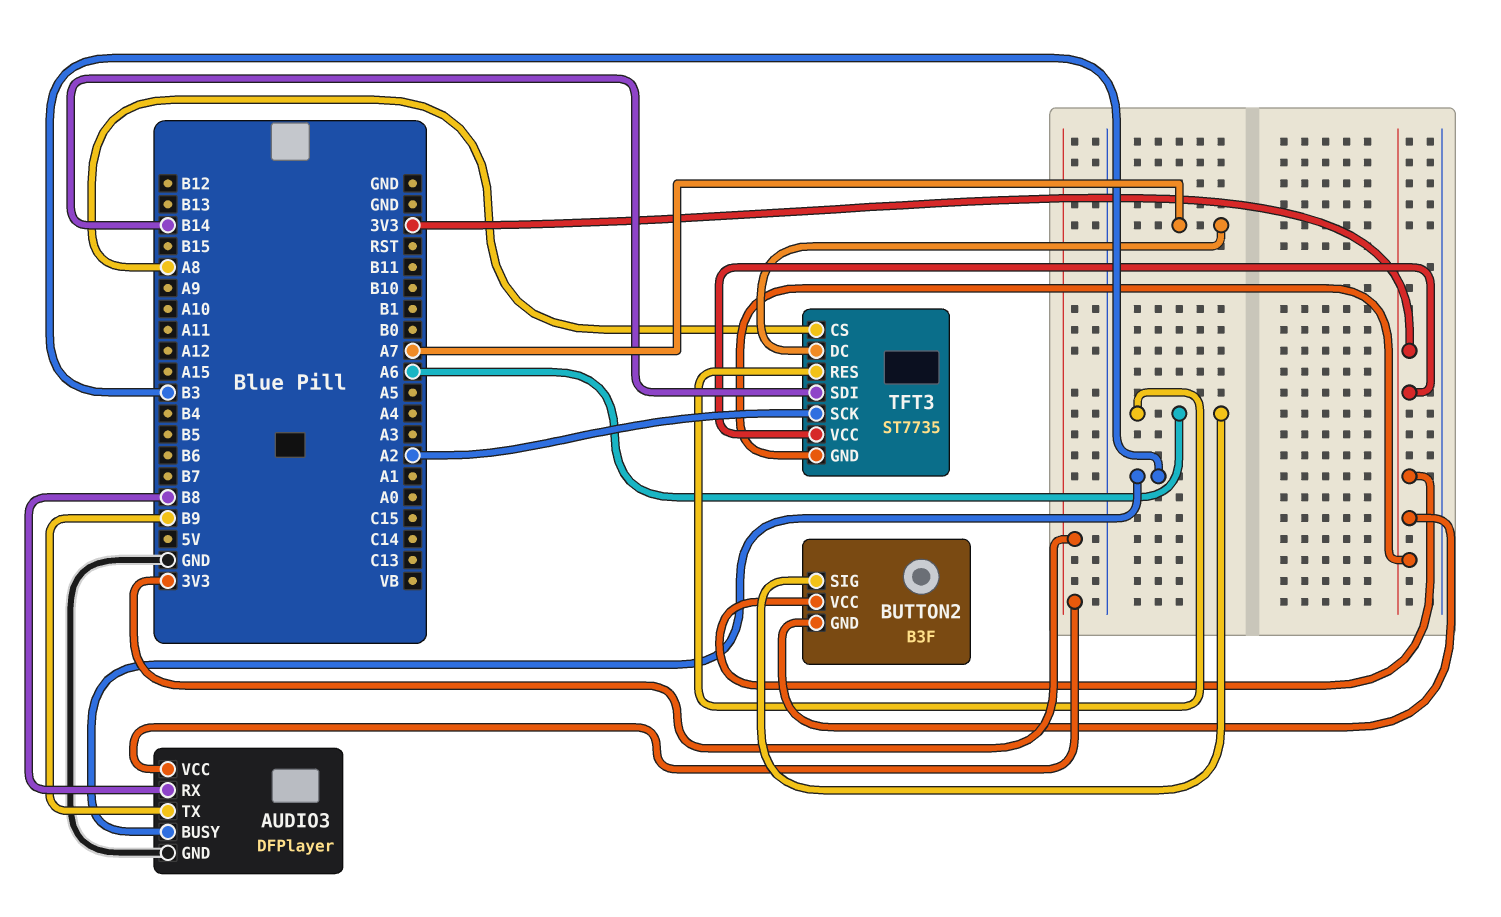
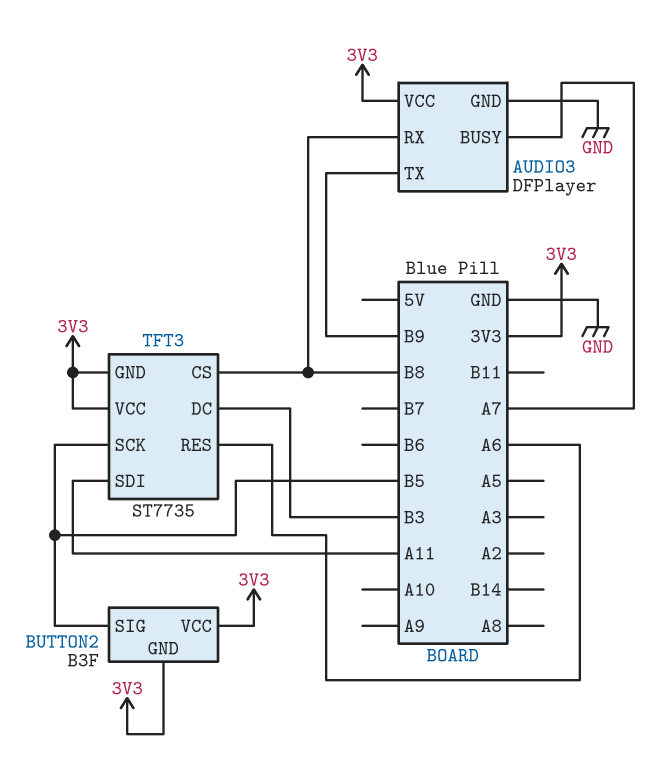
AUDIO3 pin BUSY: B3 -> A7
BUTTON2 pin SIG: A6 -> B5
TFT3 pin CS: A8 -> B8
TFT3 pin DC: A7 -> B3
TFT3 pin SCK: A2 -> B5
TFT3 pin SDI: B14 -> A11

